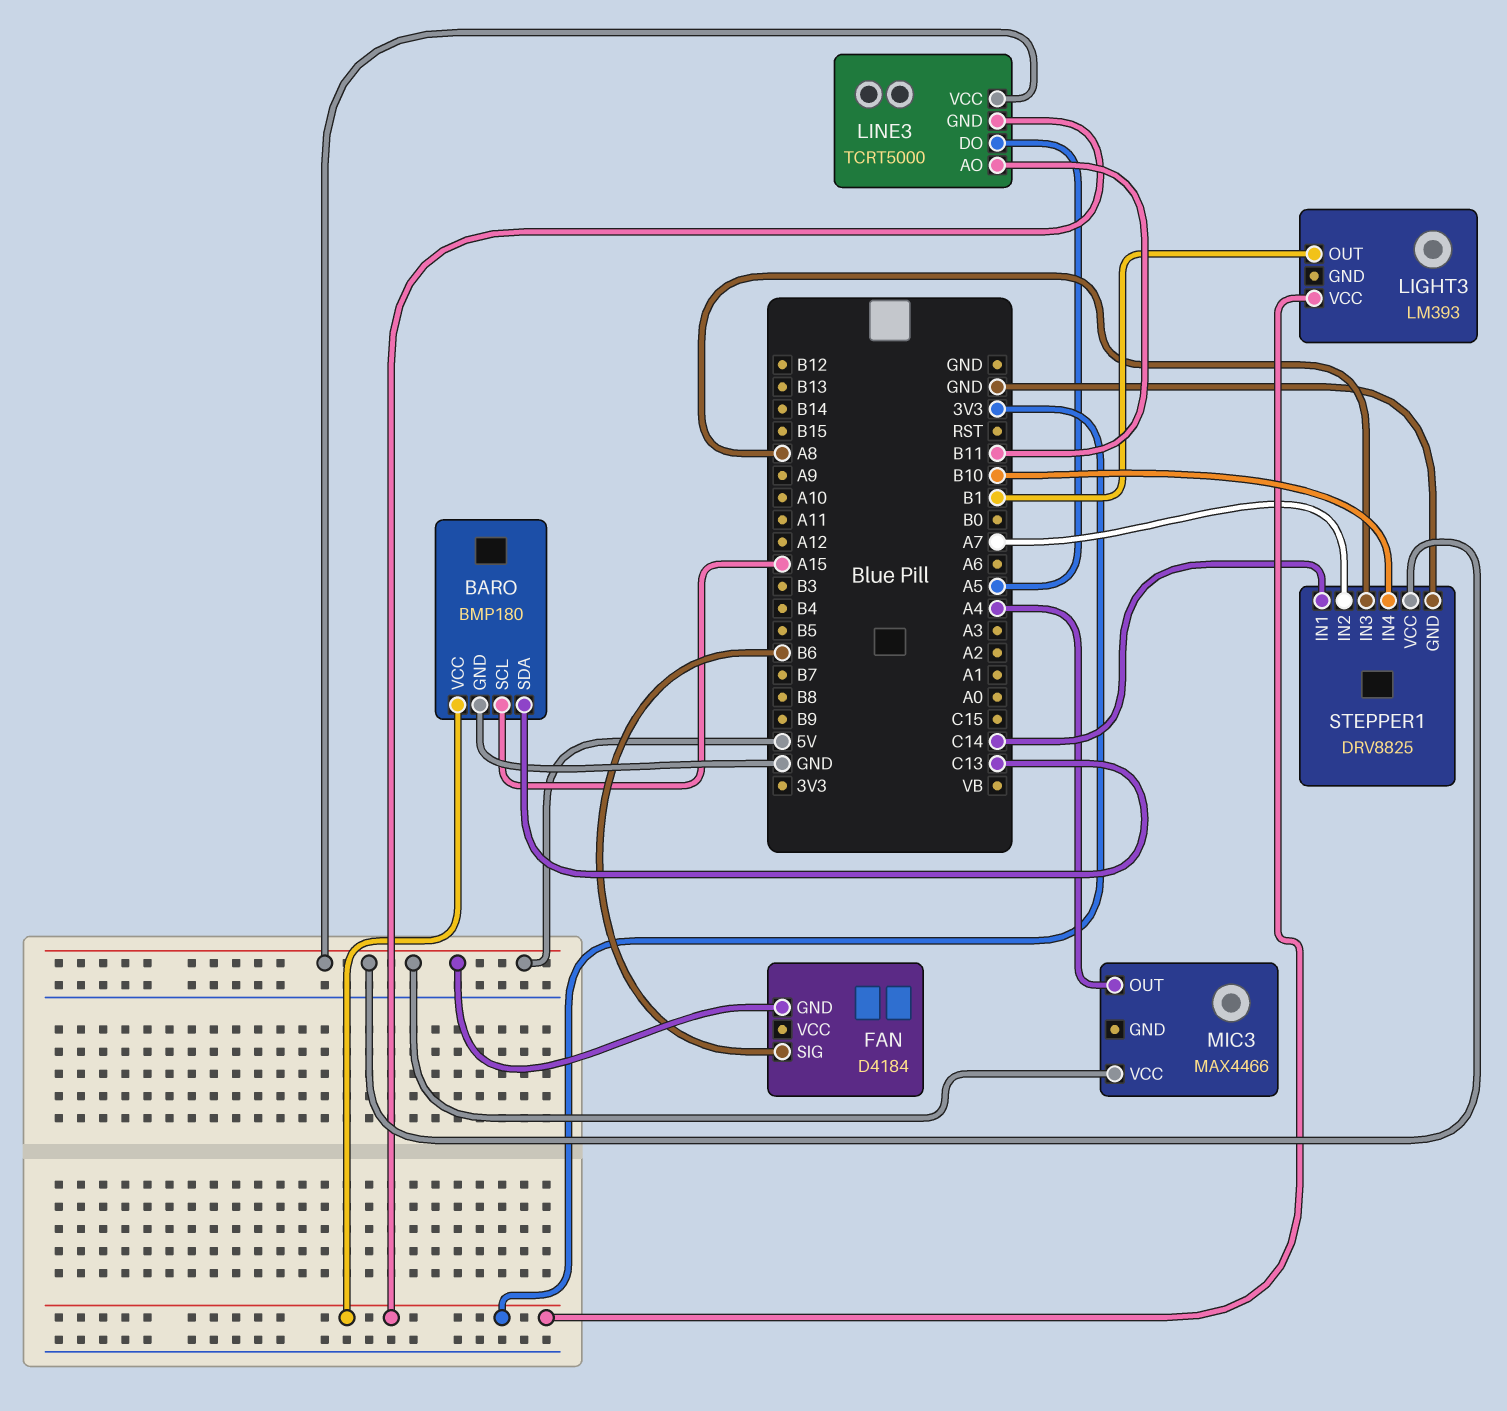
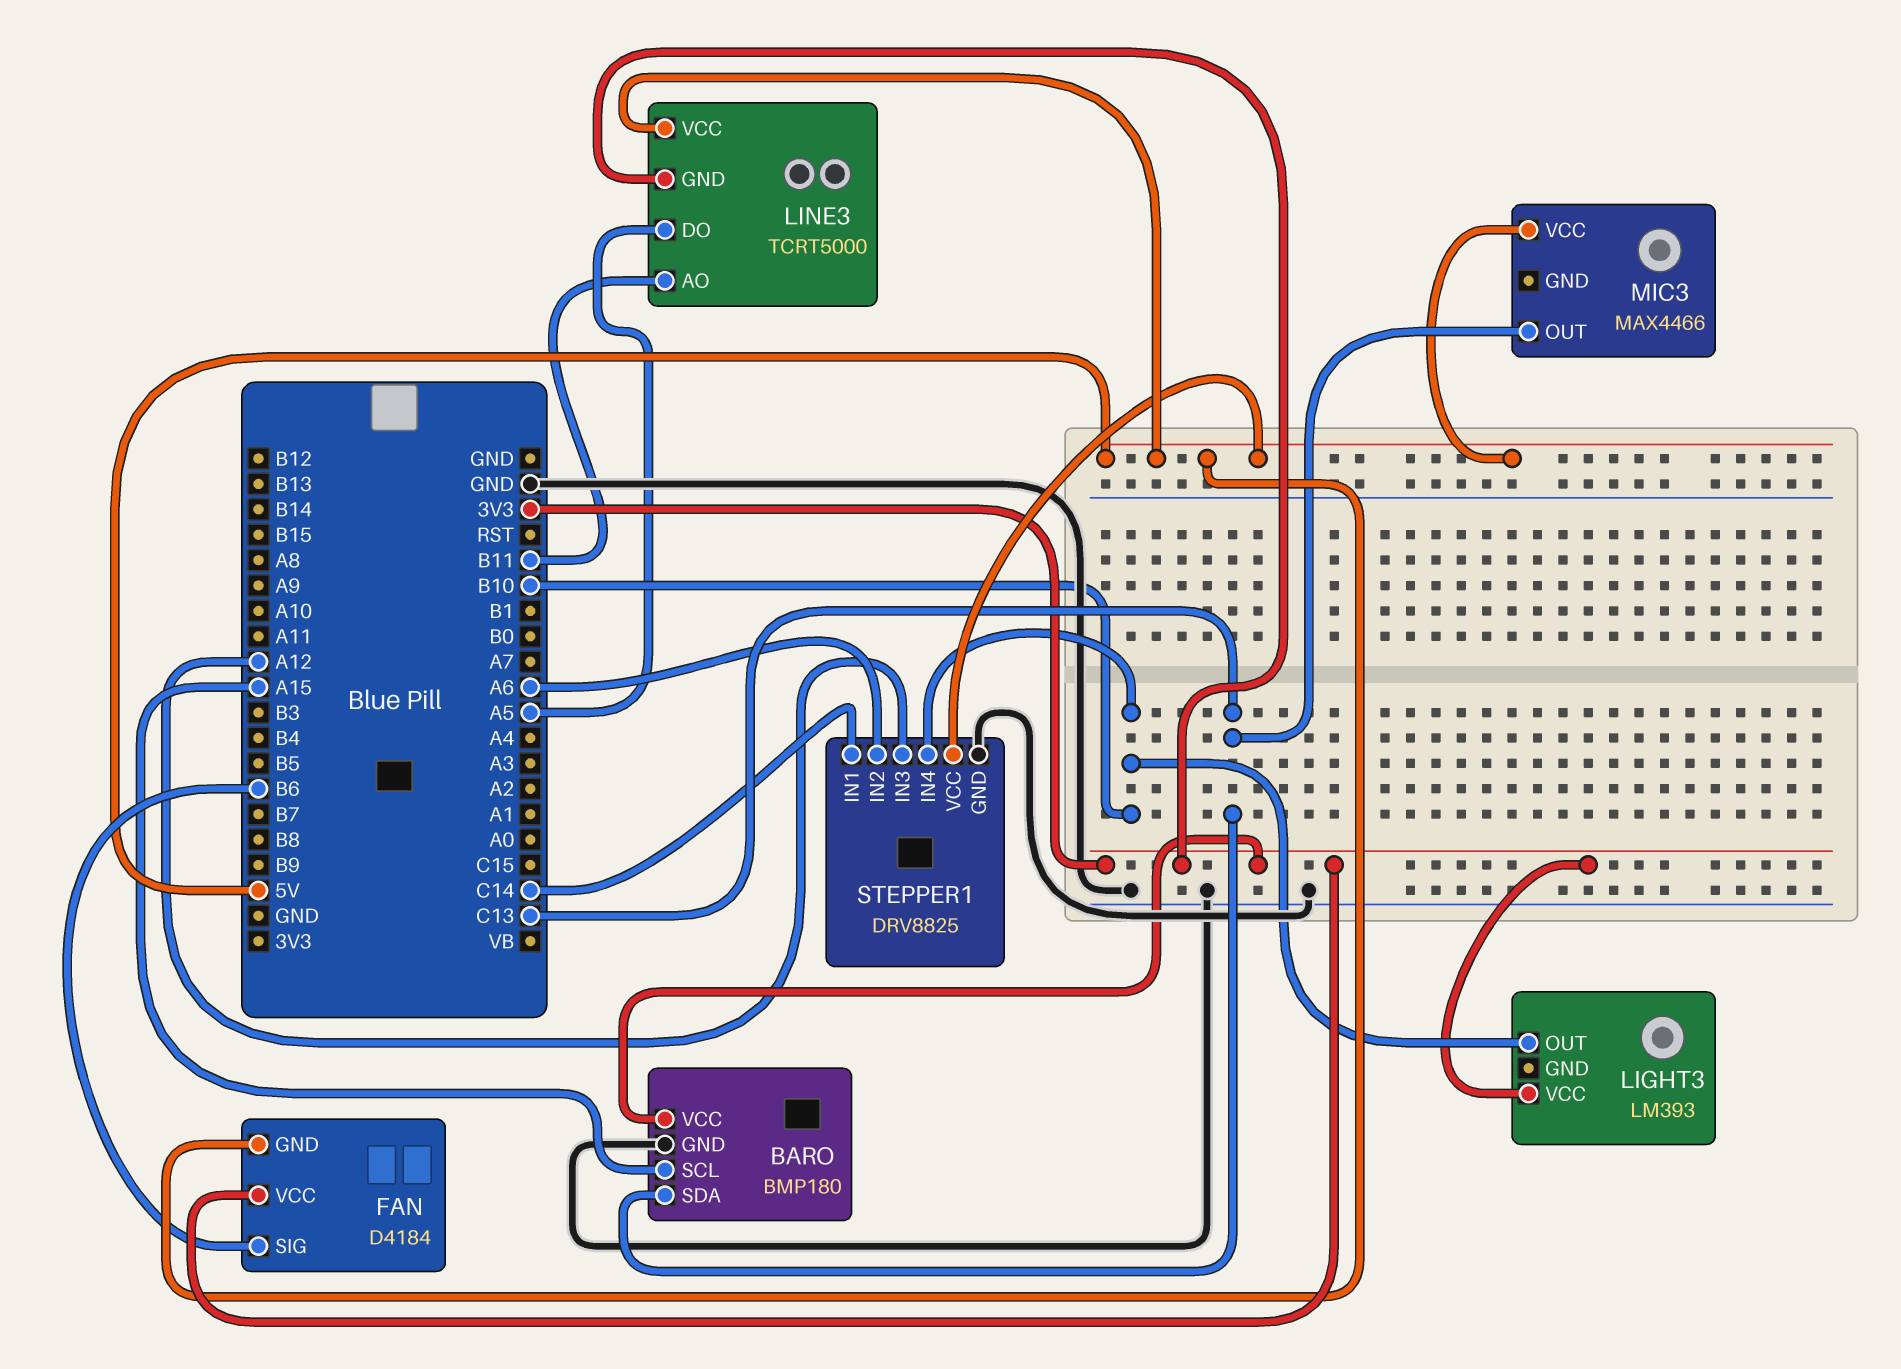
FAN pin VCC: none -> 3V3
LIGHT3 pin OUT: B1 -> B10
MIC3 pin OUT: A4 -> C13
STEPPER1 pin IN2: A7 -> A6
STEPPER1 pin IN3: A8 -> A12

